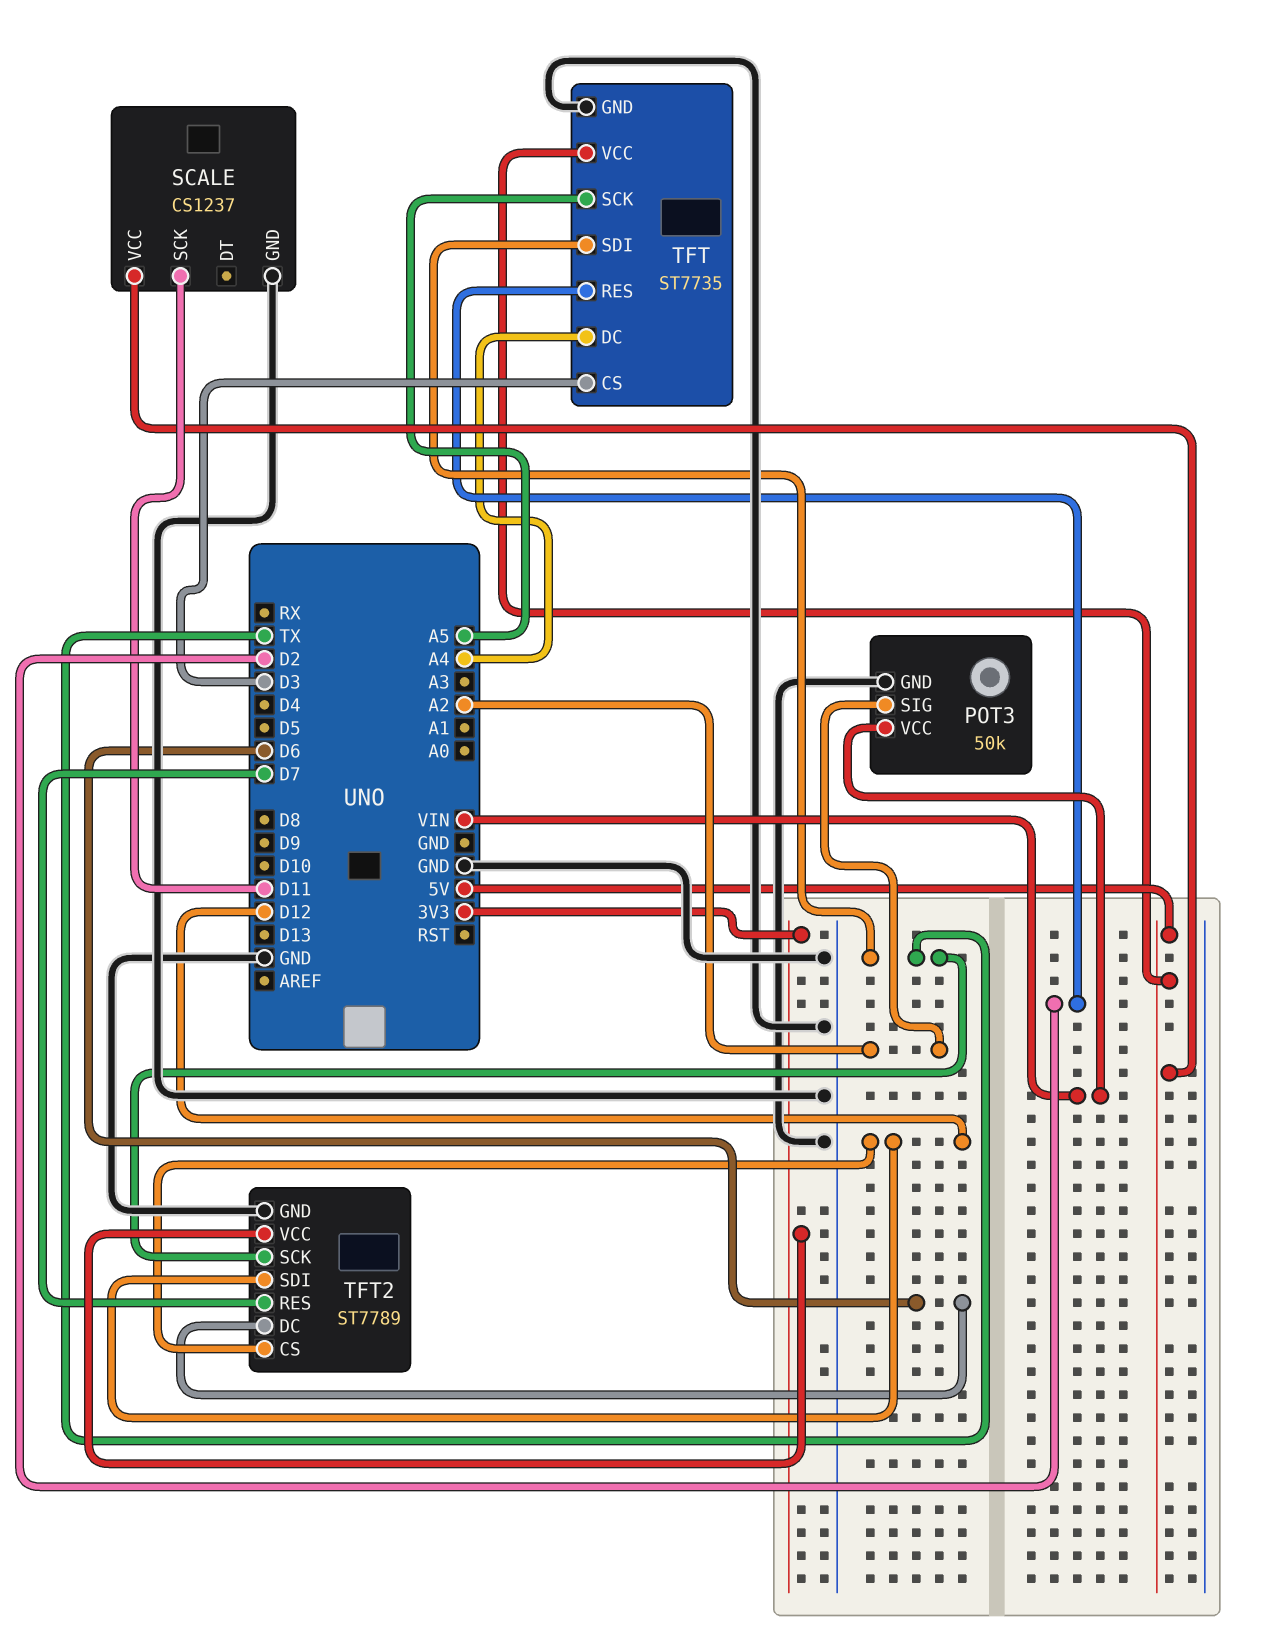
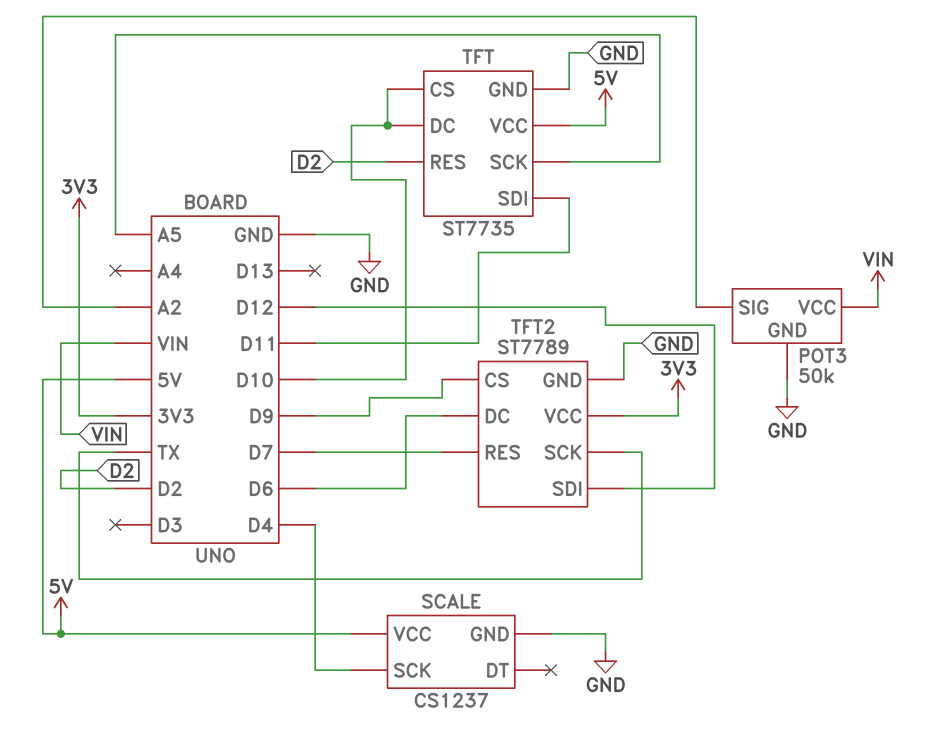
SCALE pin SCK: D11 -> D4
TFT pin CS: D3 -> D10
TFT pin DC: A4 -> D10
TFT pin SDI: TX -> D11
TFT2 pin CS: D12 -> D9

